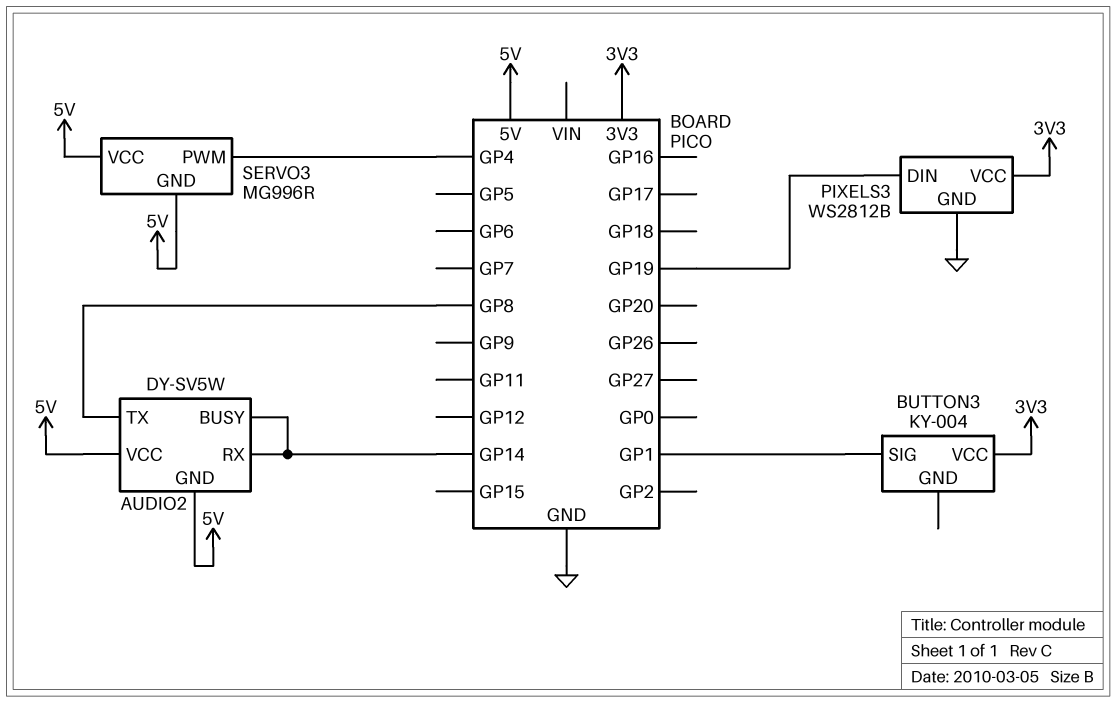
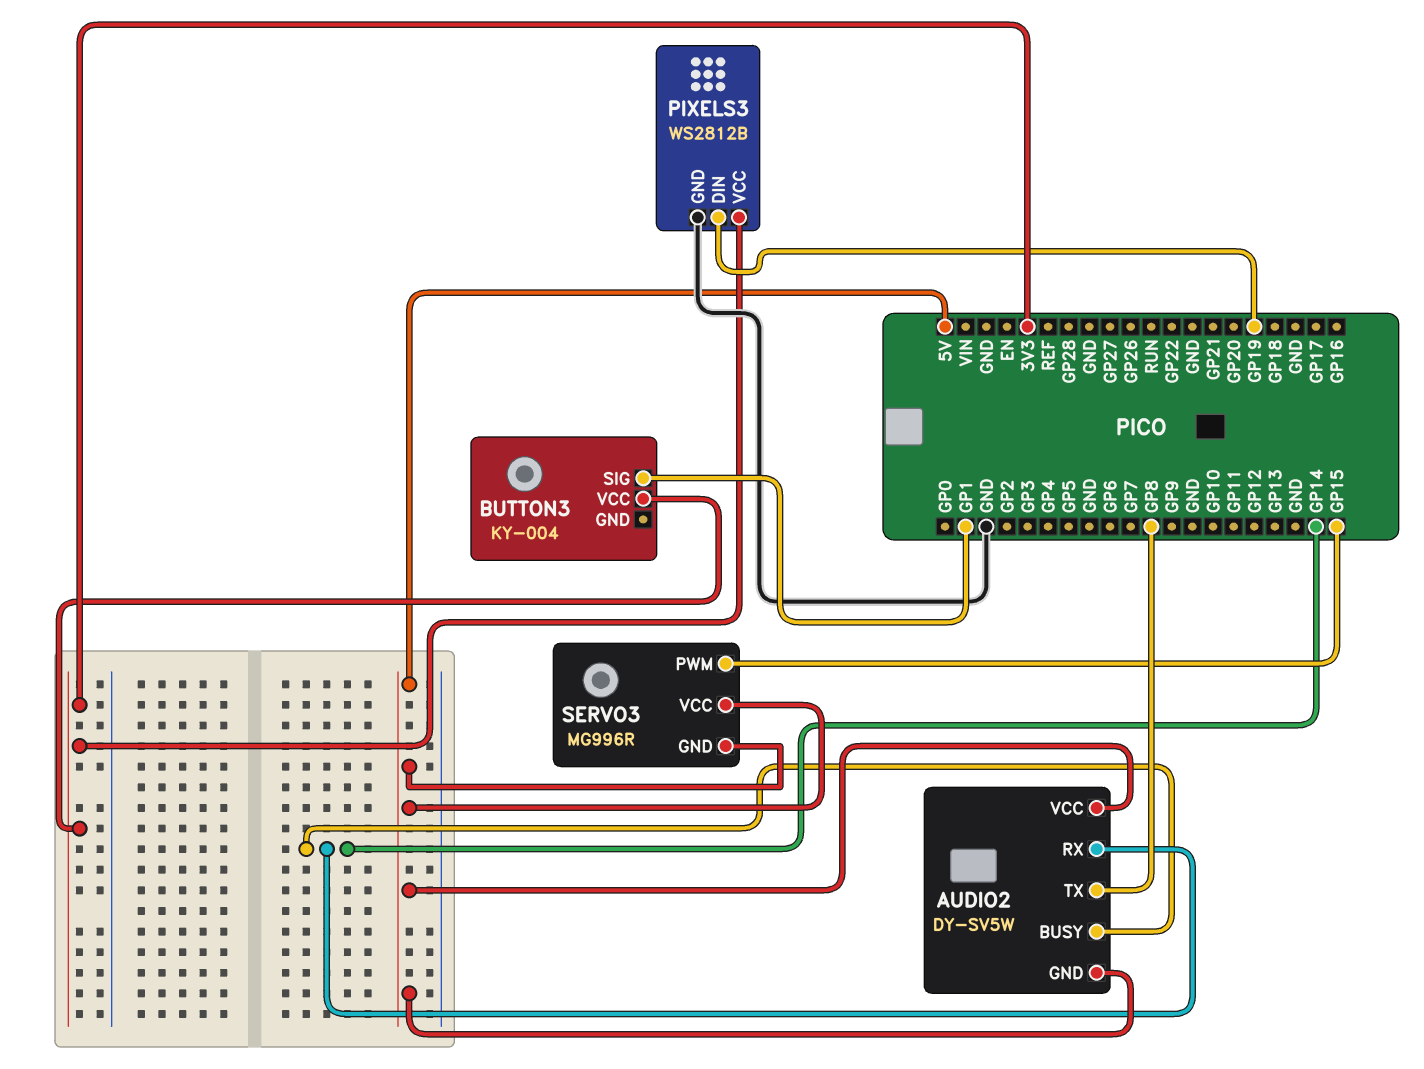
SERVO3 pin PWM: GP4 -> GP15

